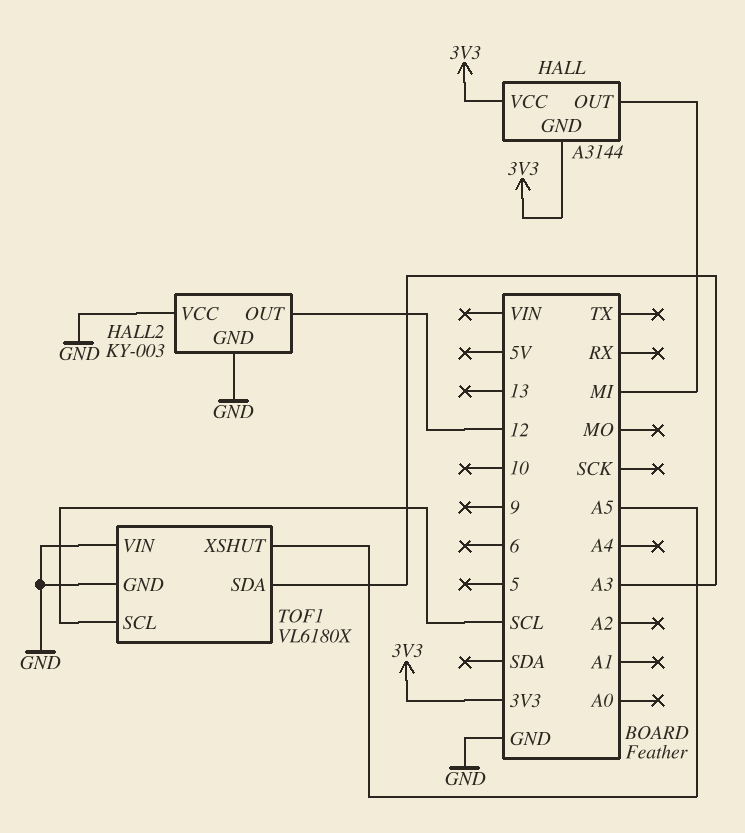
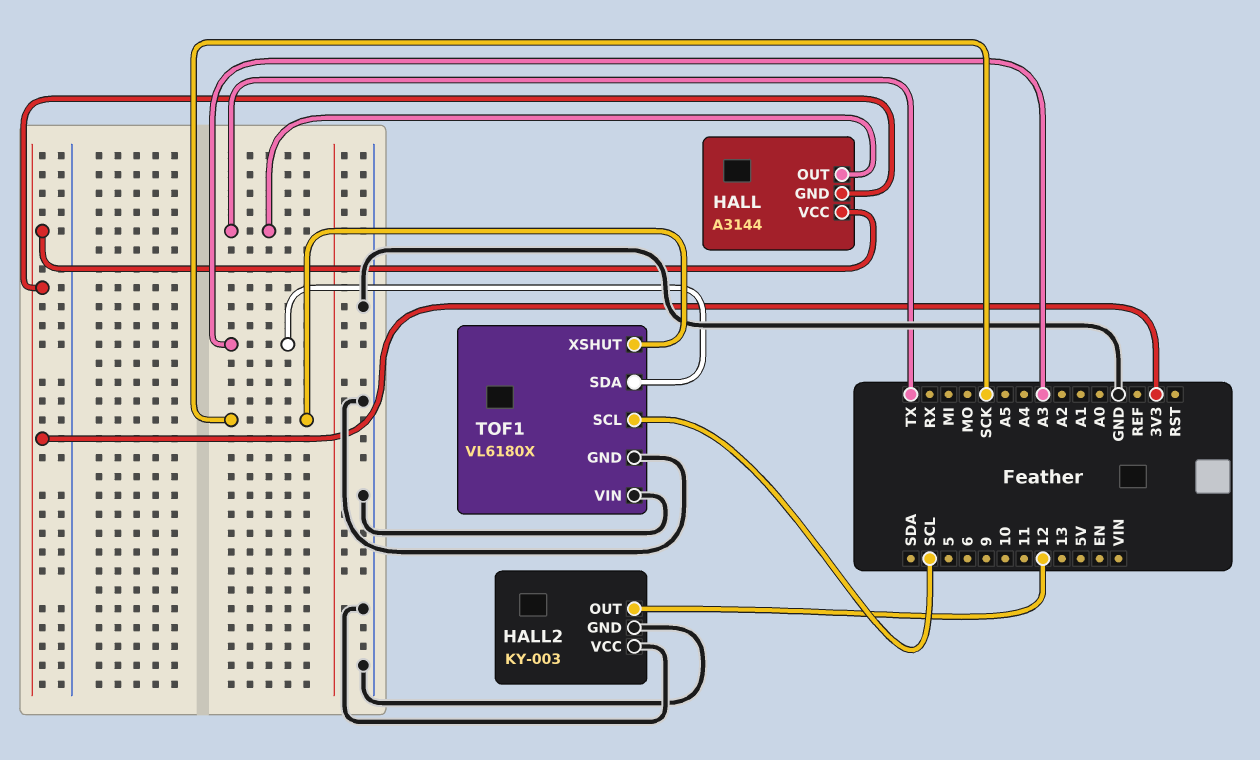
HALL pin OUT: MI -> TX
TOF1 pin XSHUT: A5 -> SCK

